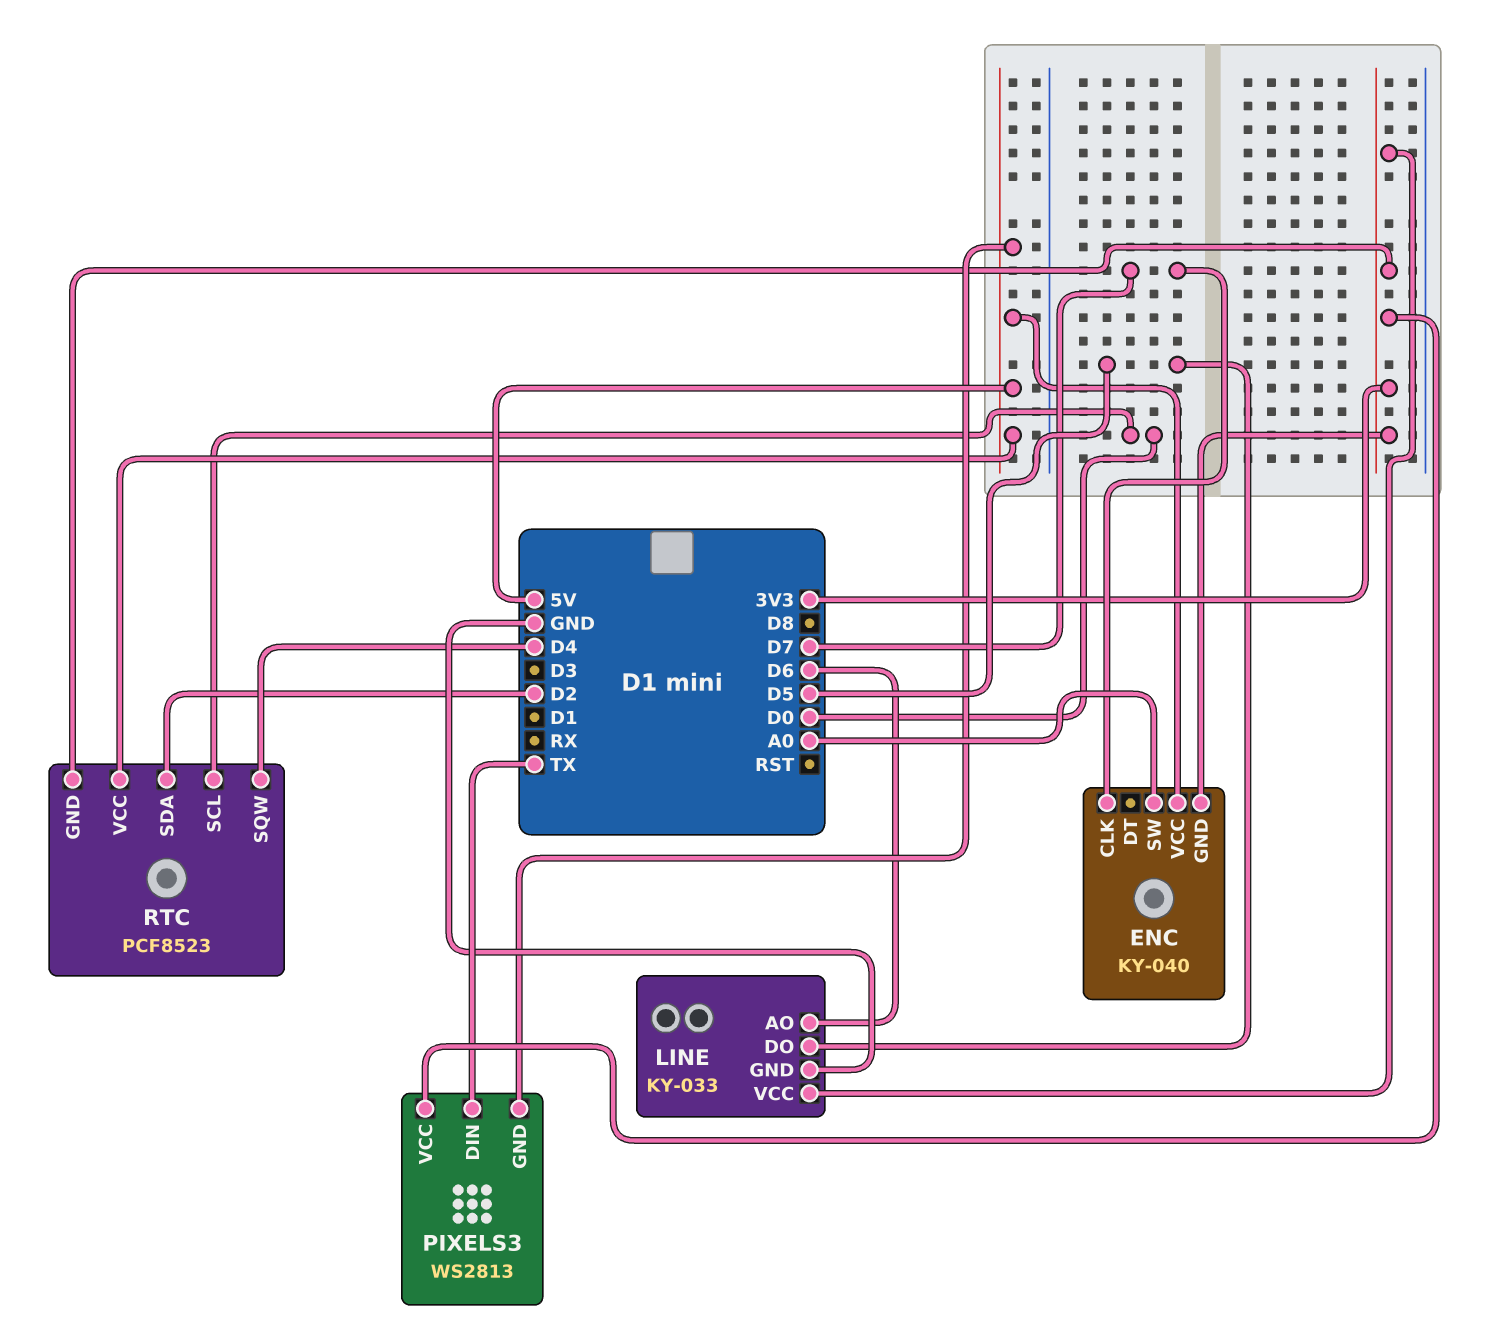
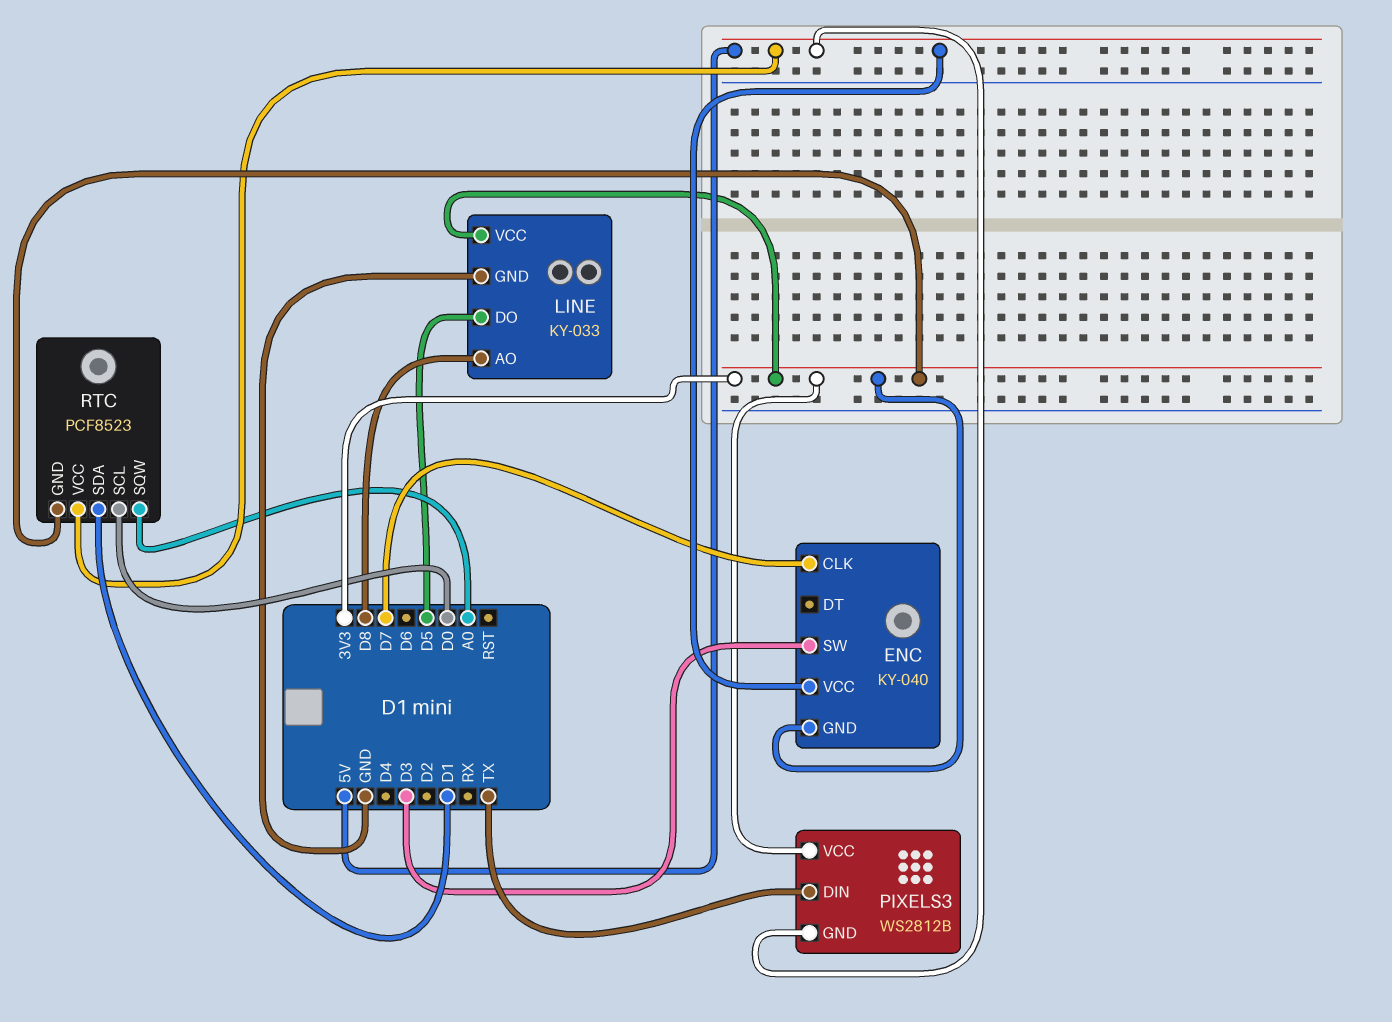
ENC pin SW: A0 -> D3
LINE pin AO: D6 -> D8
PIXELS3: WS2813 -> WS2812B
RTC pin SDA: D2 -> D1
RTC pin SQW: D4 -> A0

